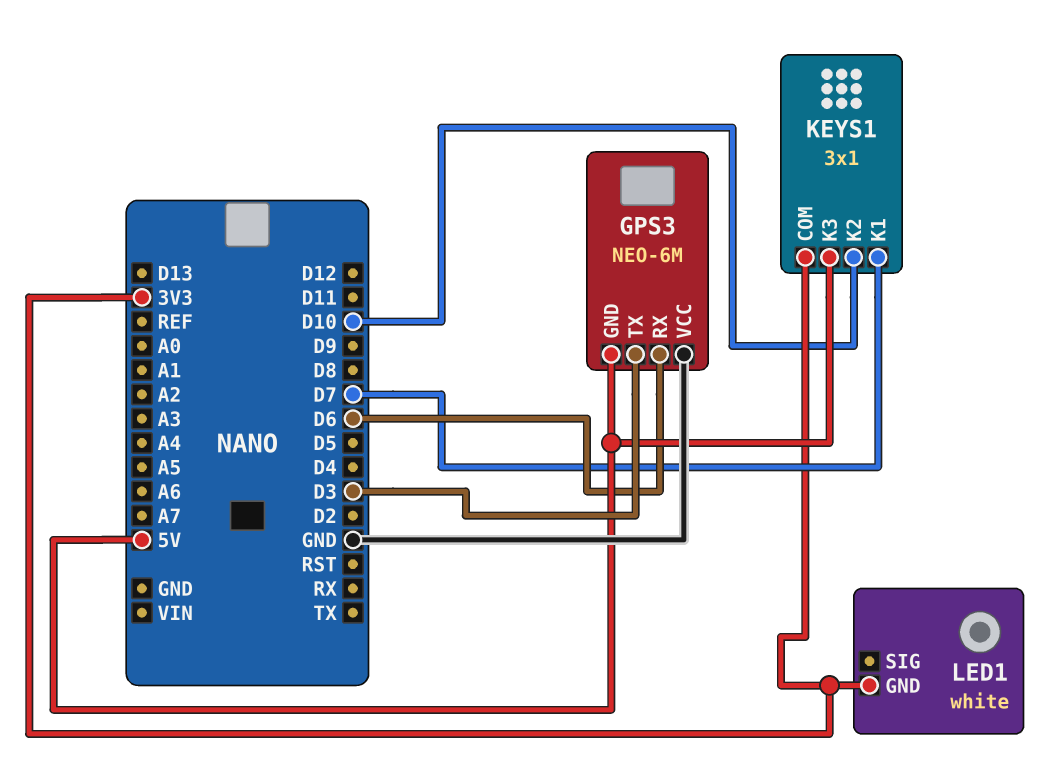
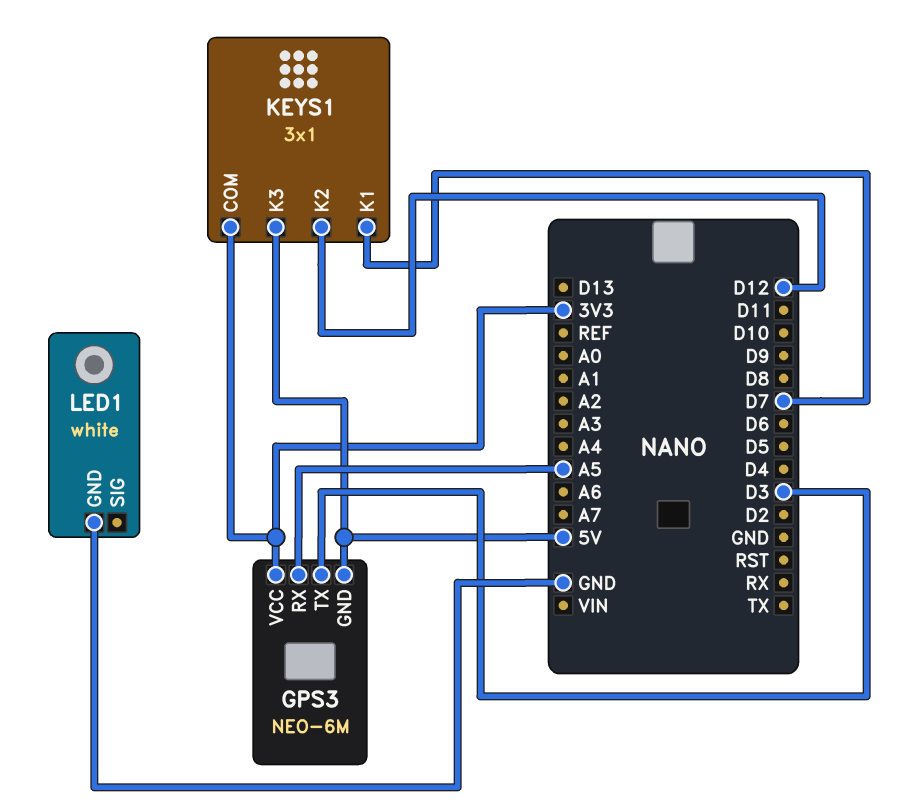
GPS3 pin RX: D6 -> A5
GPS3 pin VCC: GND -> 3V3
KEYS1 pin K2: D10 -> D12
LED1 pin GND: 3V3 -> GND

